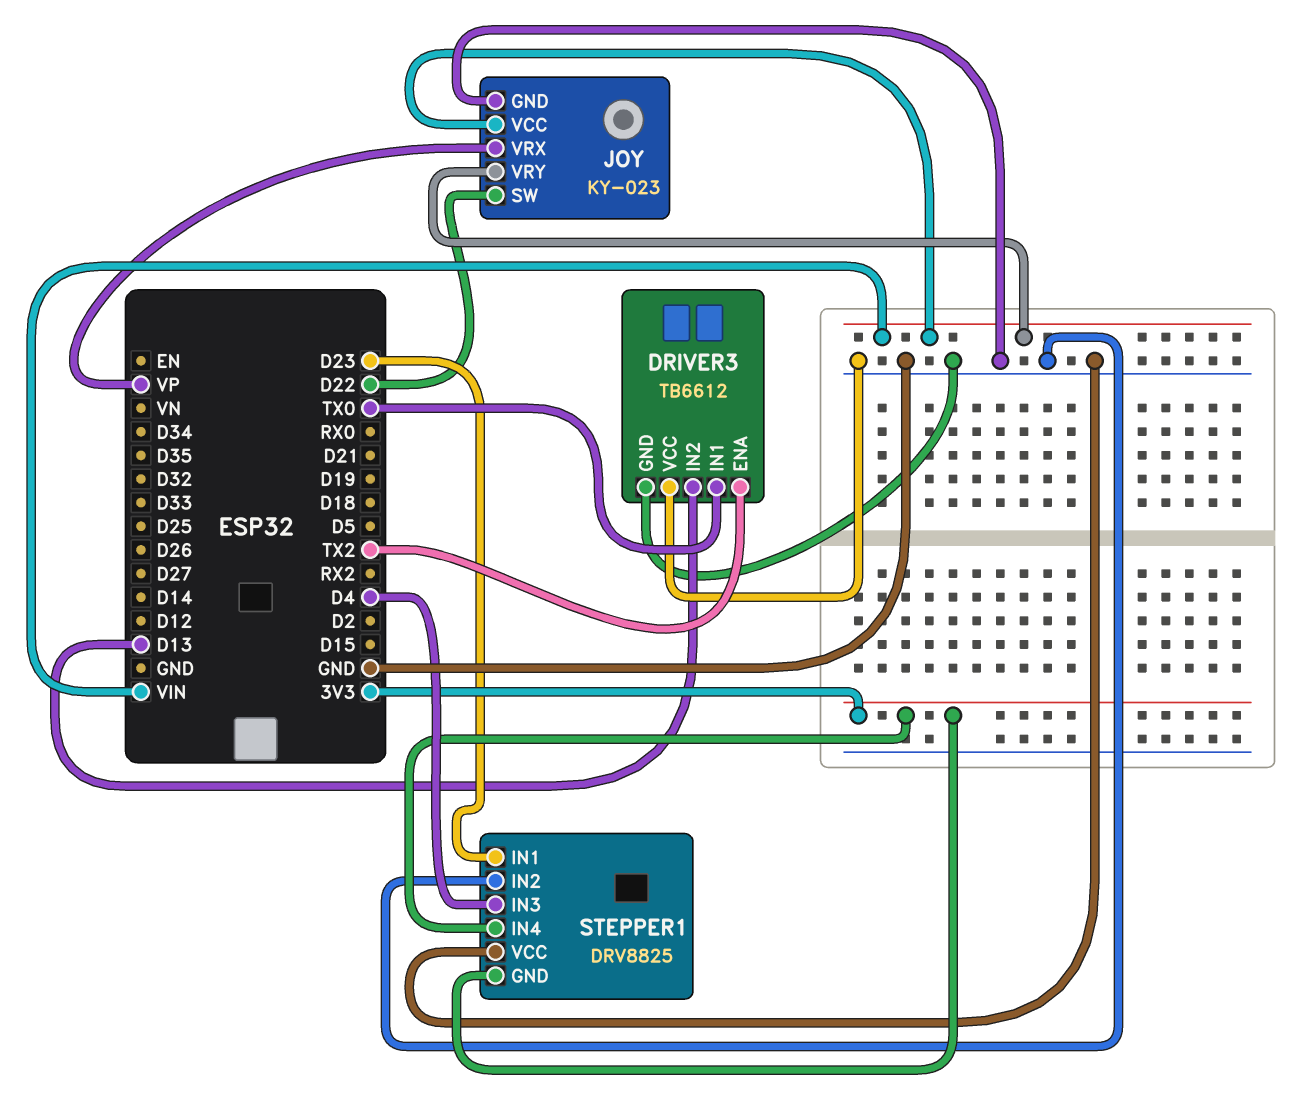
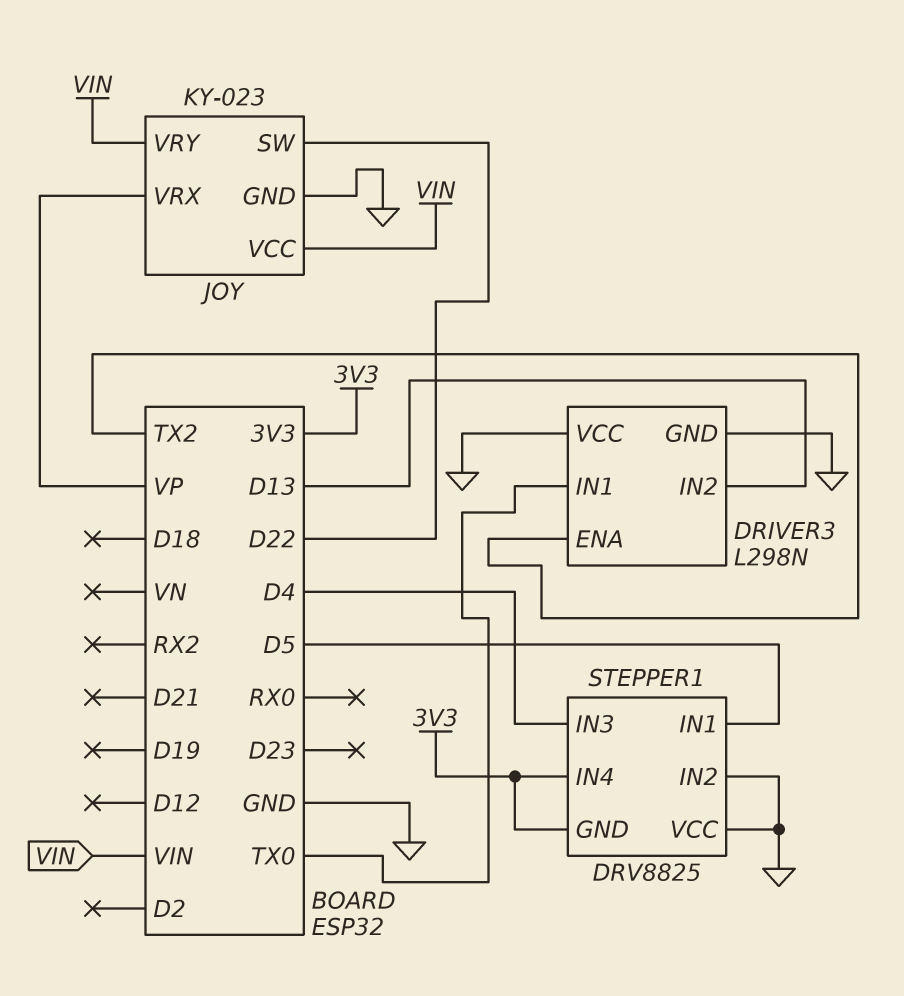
DRIVER3: TB6612 -> L298N
STEPPER1 pin IN1: D23 -> D5

